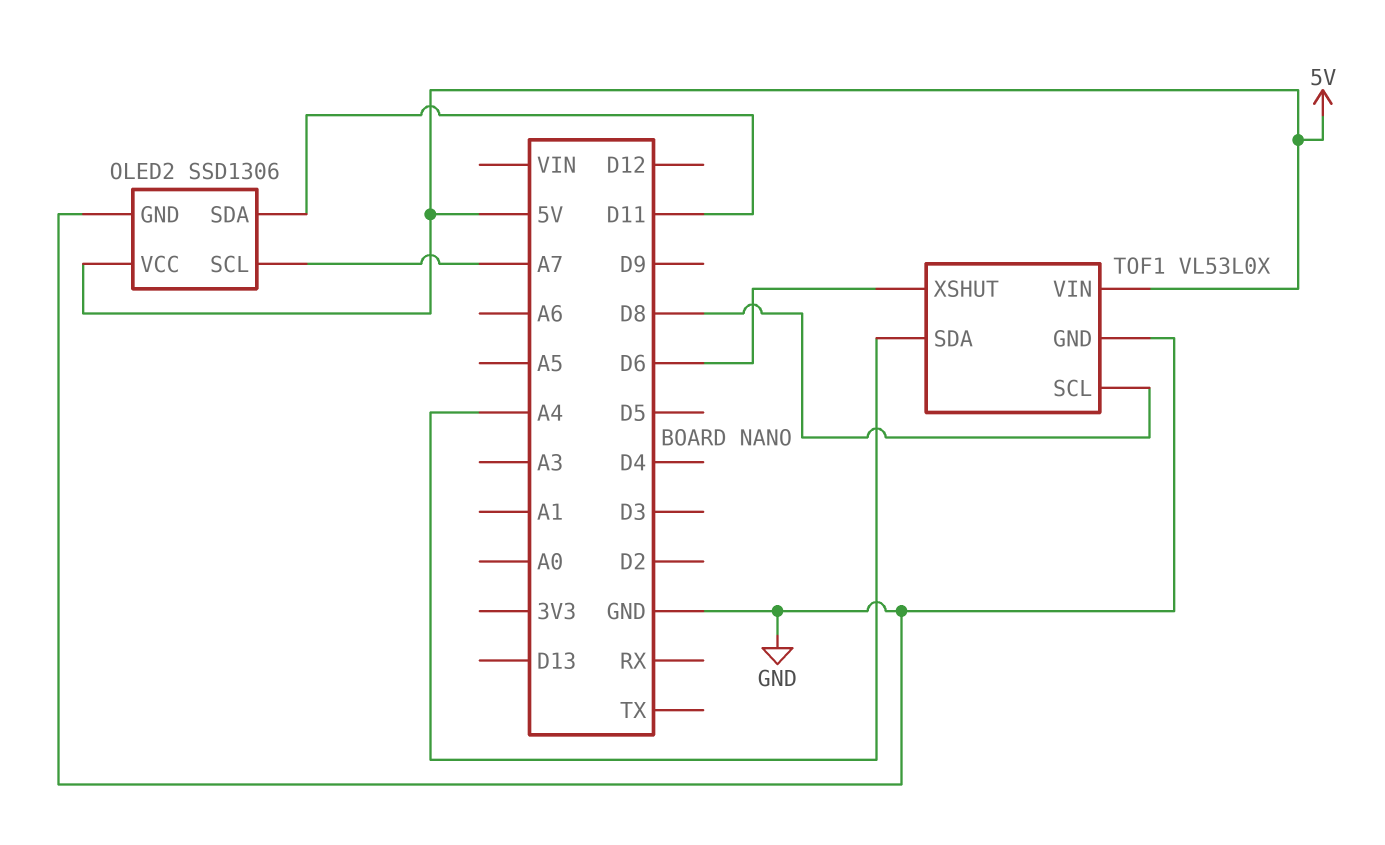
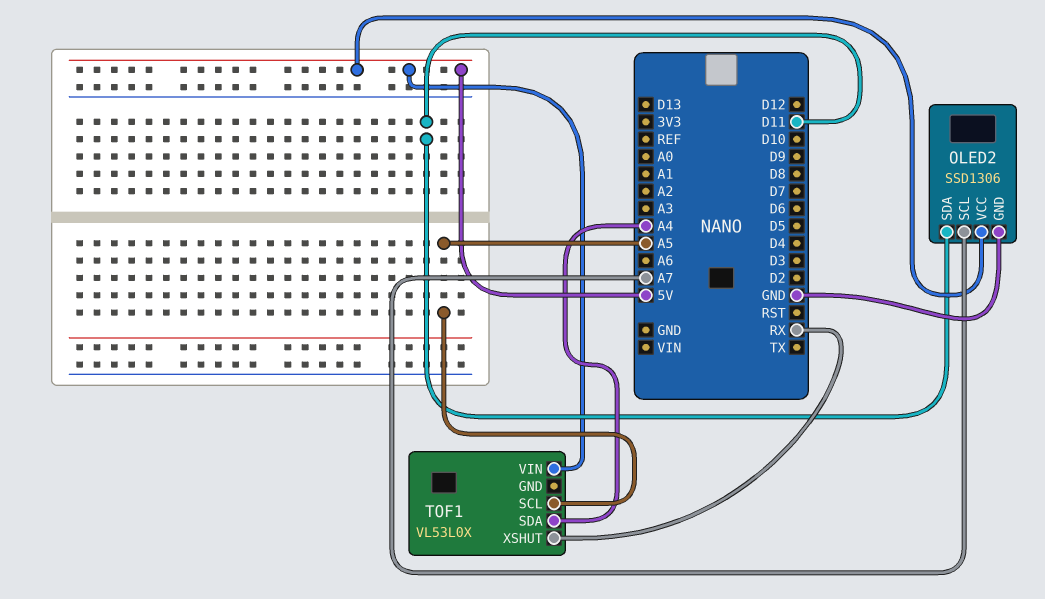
TOF1 pin GND: GND -> none
TOF1 pin SCL: D8 -> A5
TOF1 pin XSHUT: D6 -> RX

